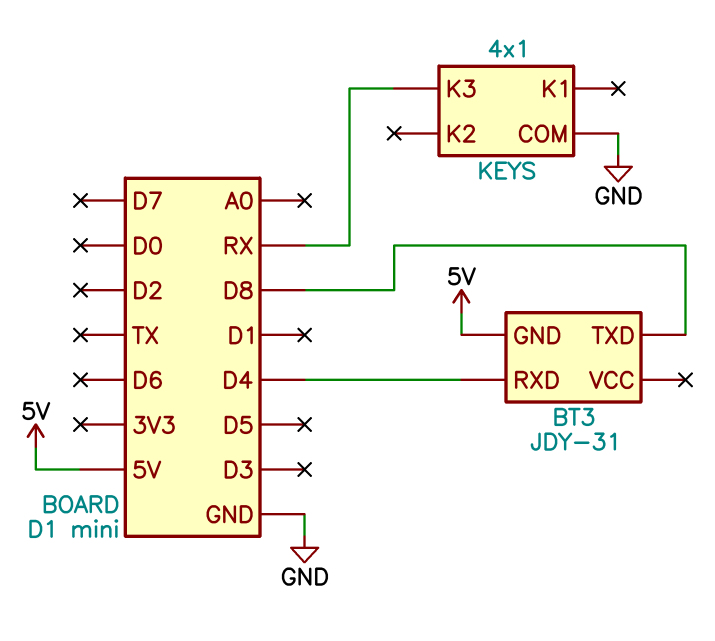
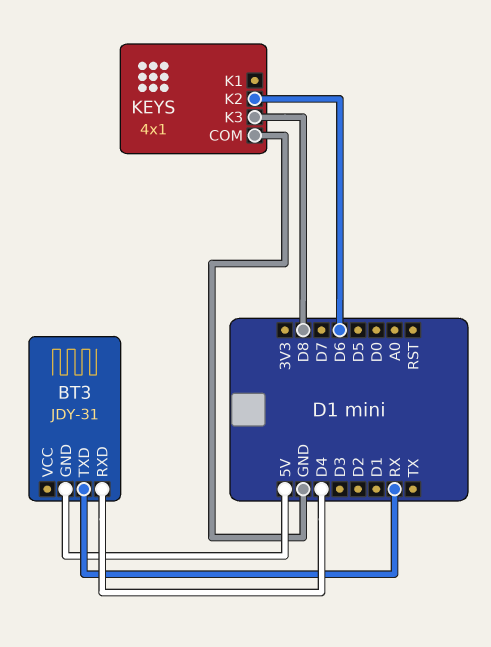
BT3 pin TXD: D8 -> RX
KEYS pin K2: none -> D6
KEYS pin K3: RX -> D8

